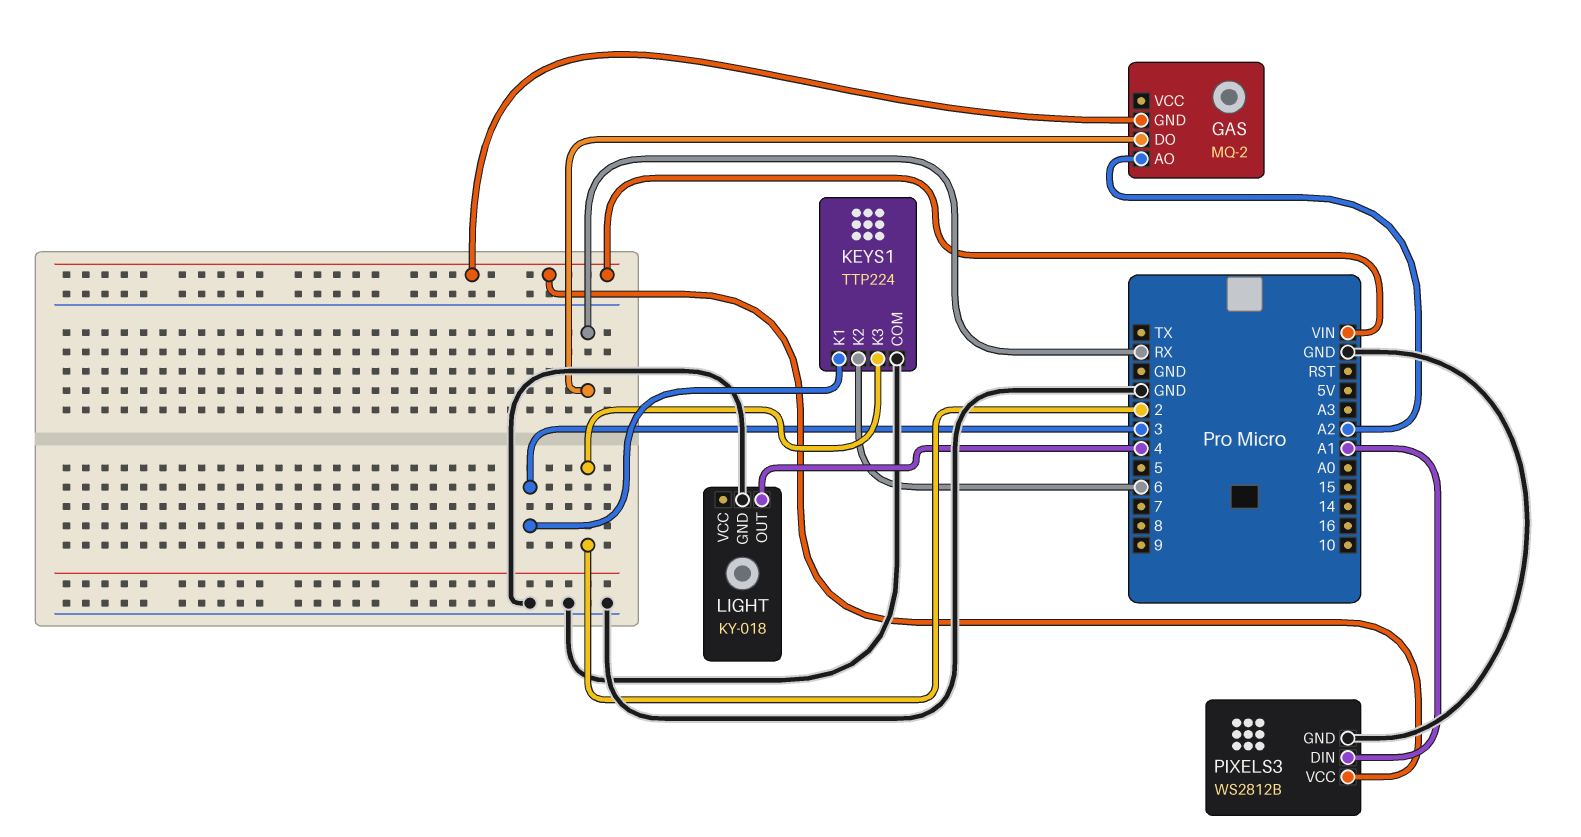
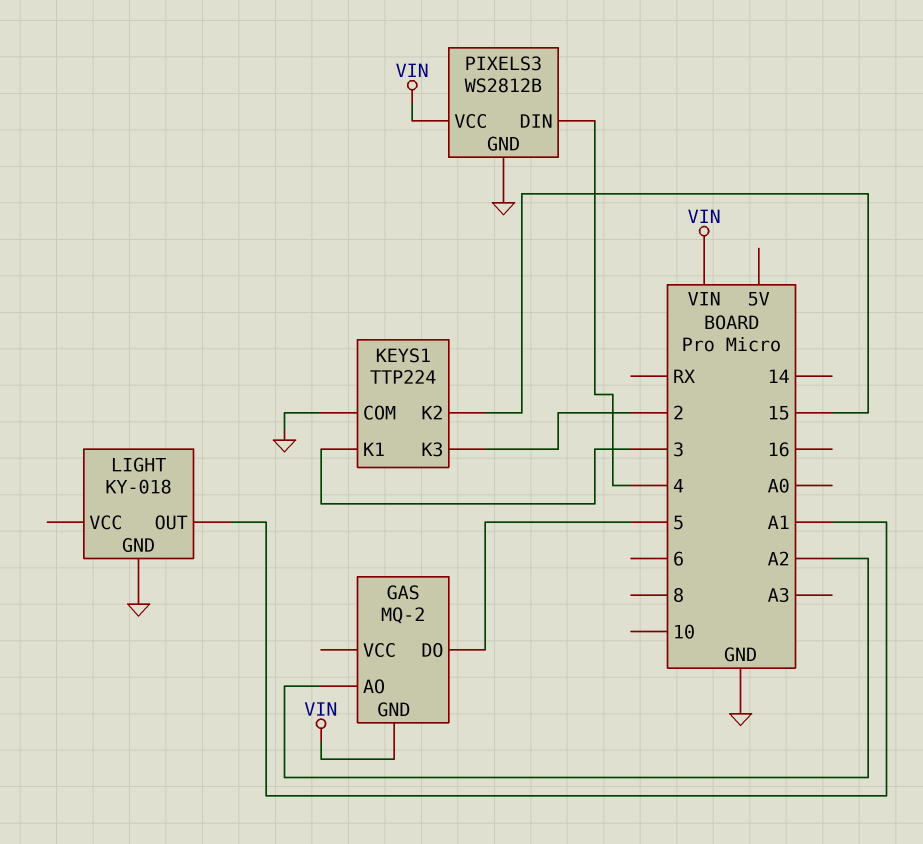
GAS pin DO: RX -> 5
KEYS1 pin K2: 6 -> 15
LIGHT pin OUT: 4 -> A1
PIXELS3 pin DIN: A1 -> 4

